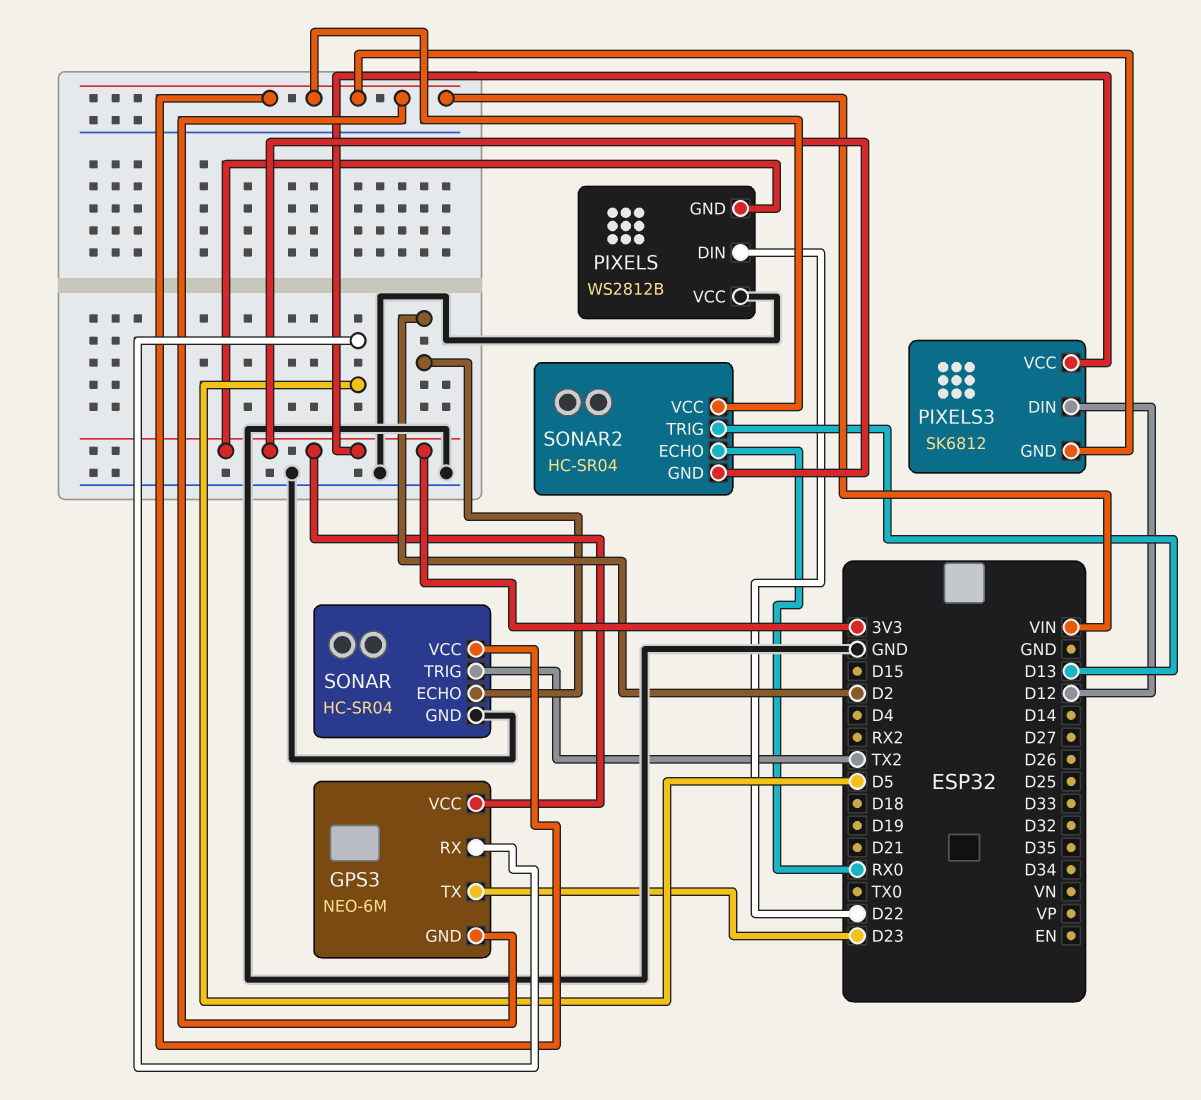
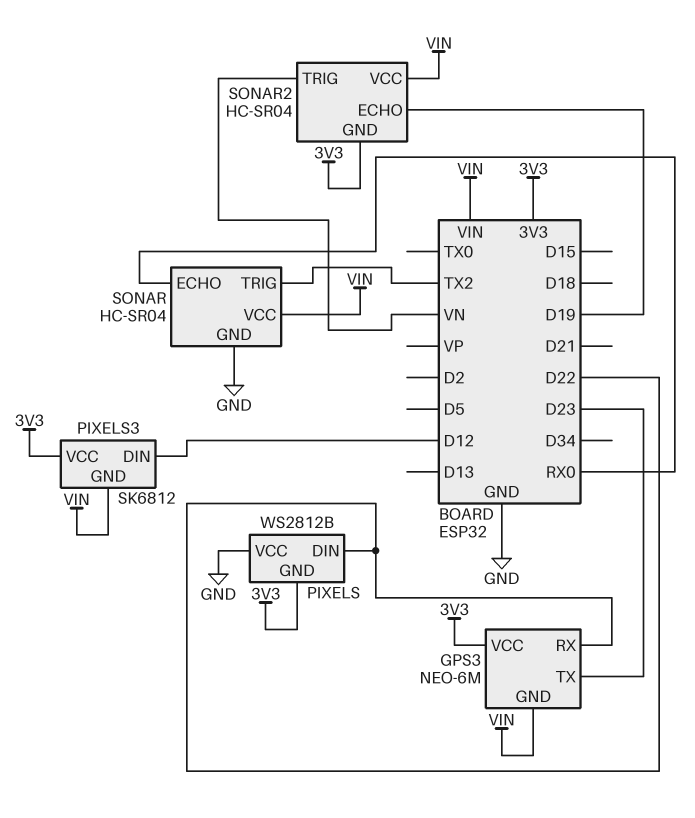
GPS3 pin RX: D5 -> D22
SONAR pin ECHO: D2 -> RX0
SONAR2 pin ECHO: RX0 -> D19
SONAR2 pin TRIG: D13 -> VN

